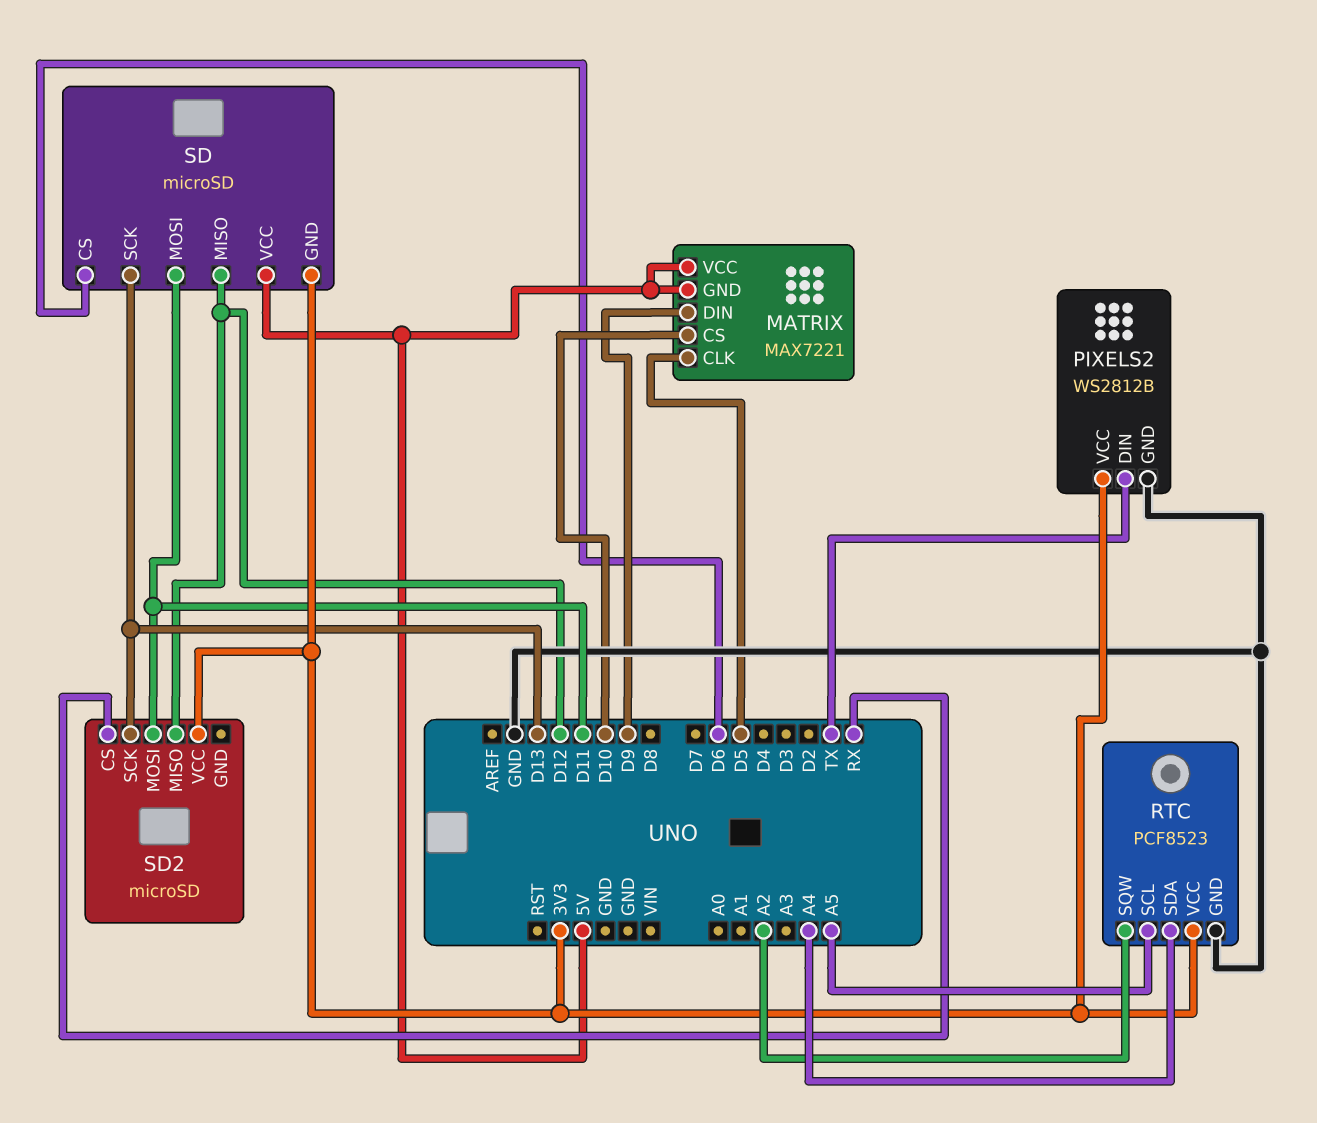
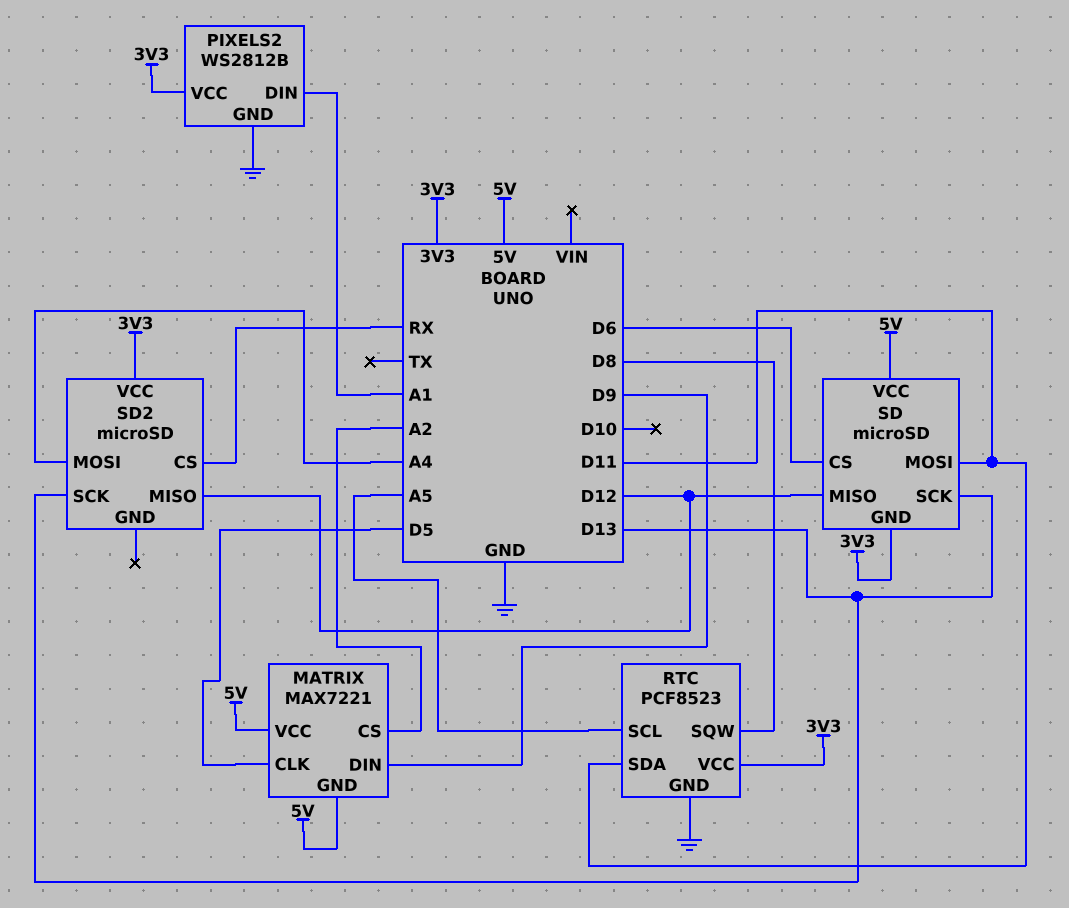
MATRIX pin CS: D10 -> A2
PIXELS2 pin DIN: TX -> A1
RTC pin SDA: A4 -> D11
RTC pin SQW: A2 -> D8
SD2 pin MOSI: D11 -> A4

